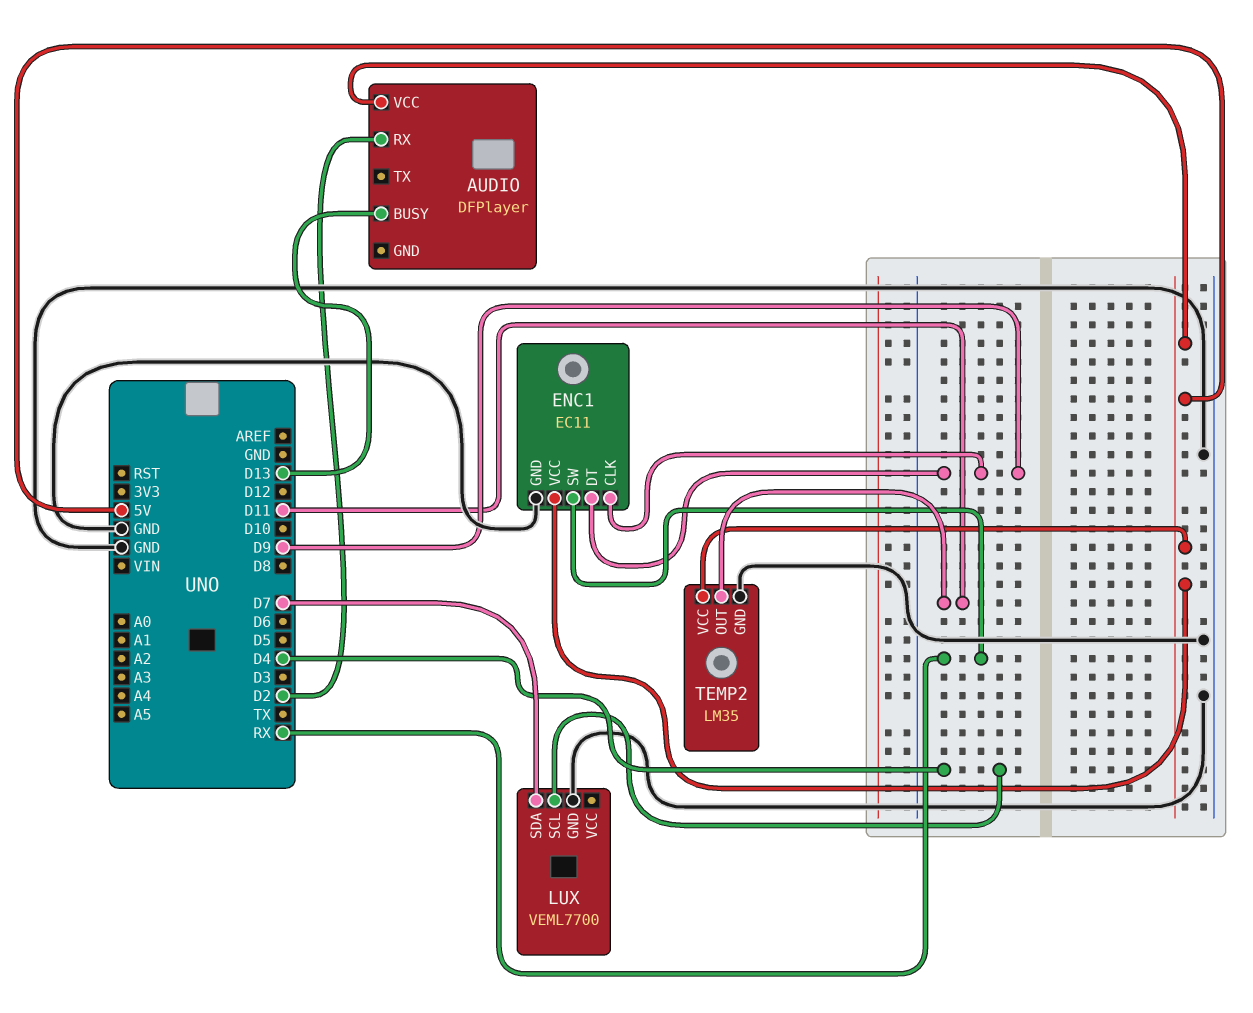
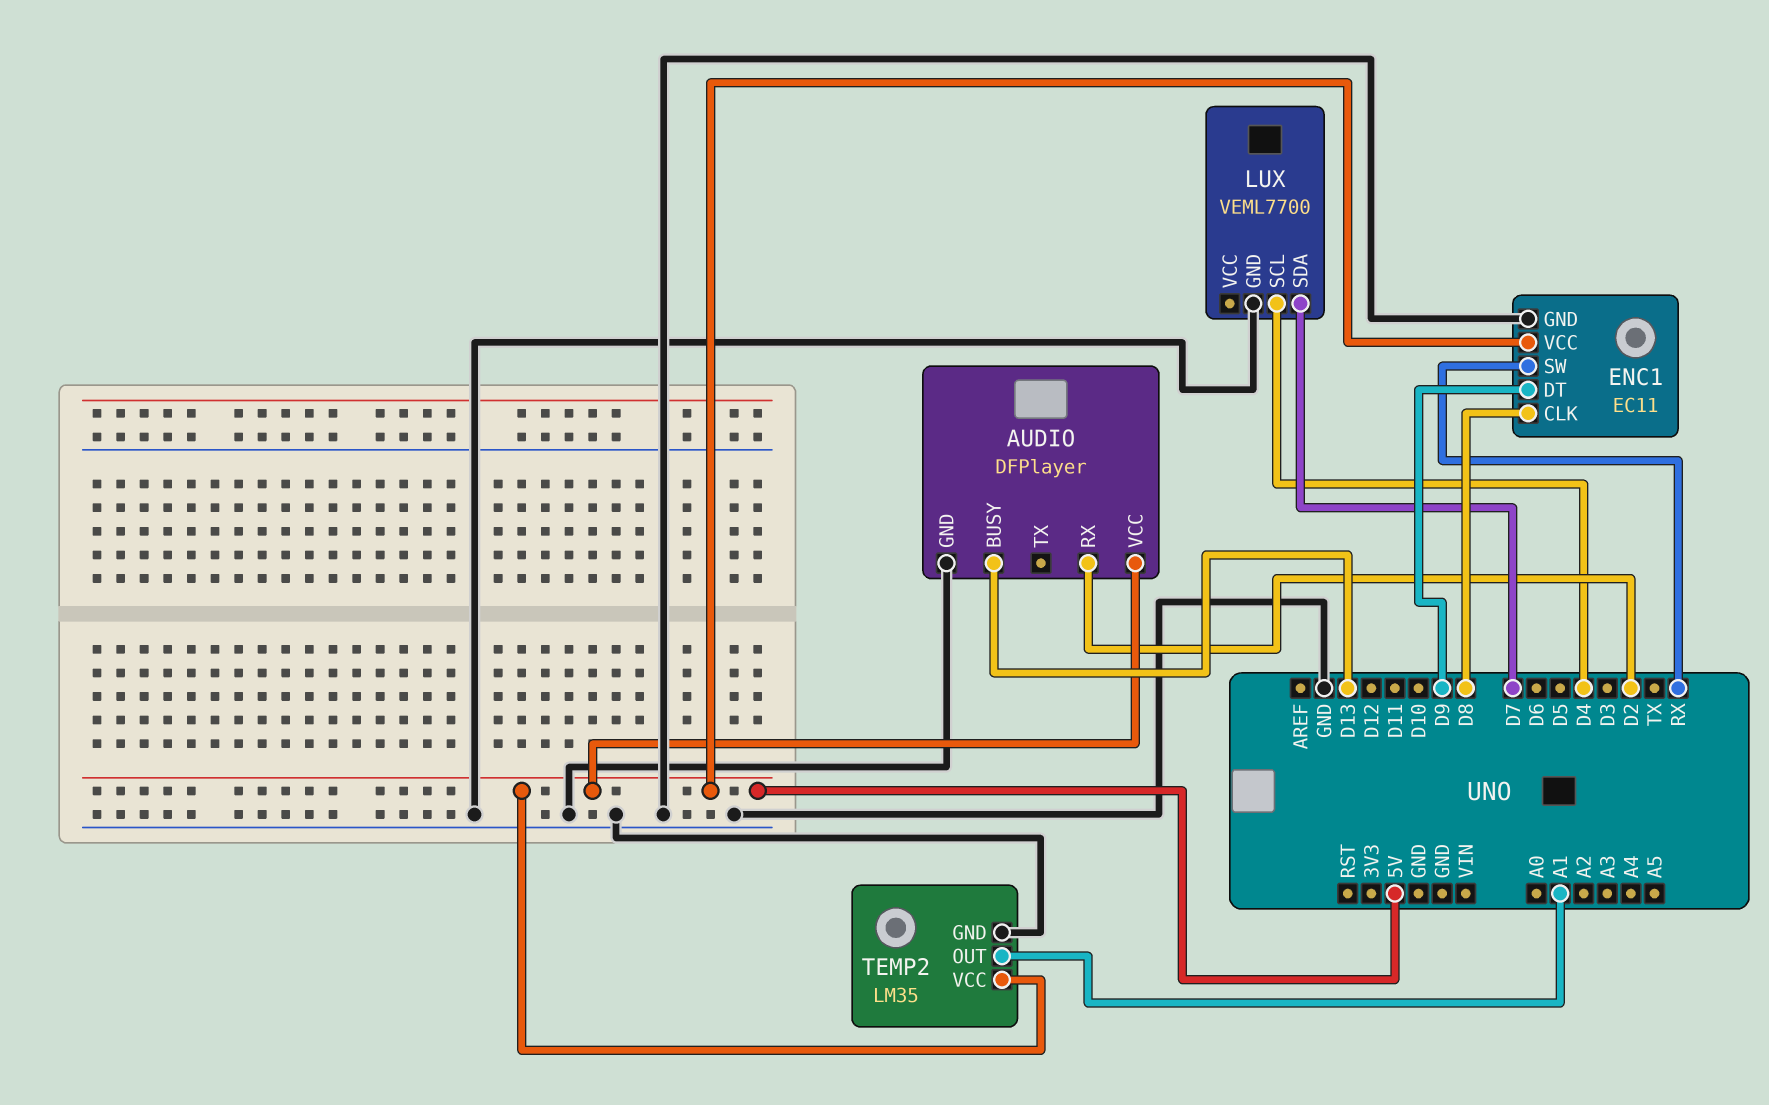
AUDIO pin GND: none -> GND
ENC1 pin CLK: D9 -> D8
TEMP2 pin OUT: D11 -> A1

